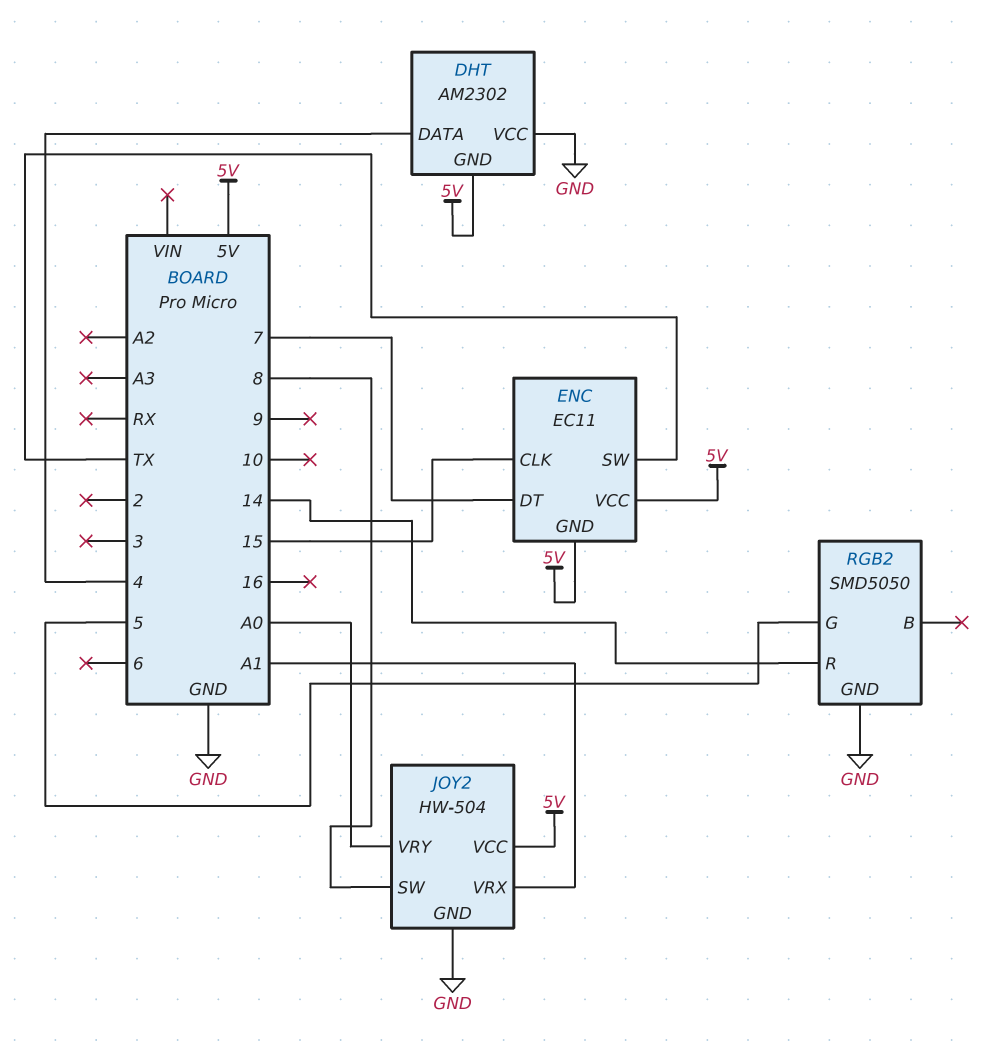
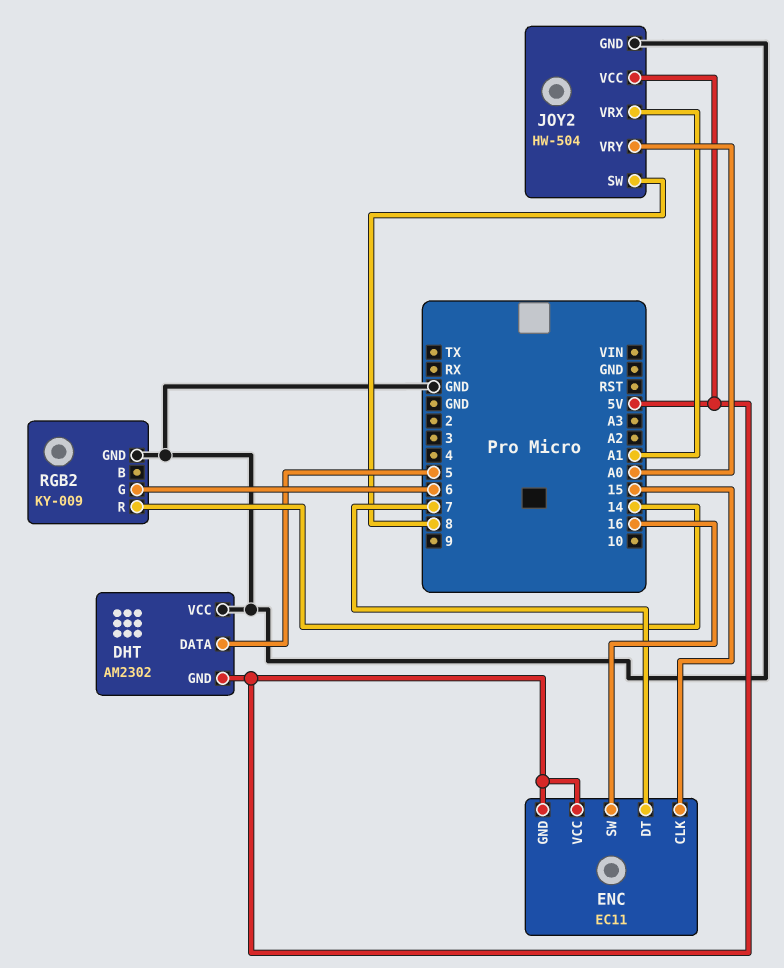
DHT pin DATA: 4 -> 5
ENC pin SW: TX -> 16
RGB2: SMD5050 -> KY-009
RGB2 pin G: 5 -> 6

